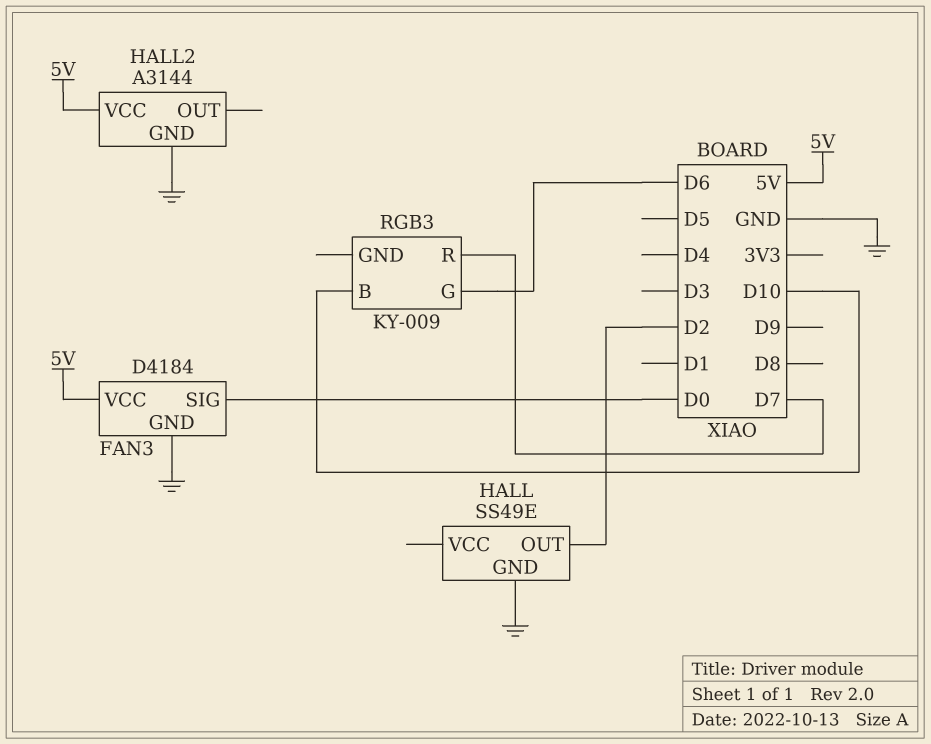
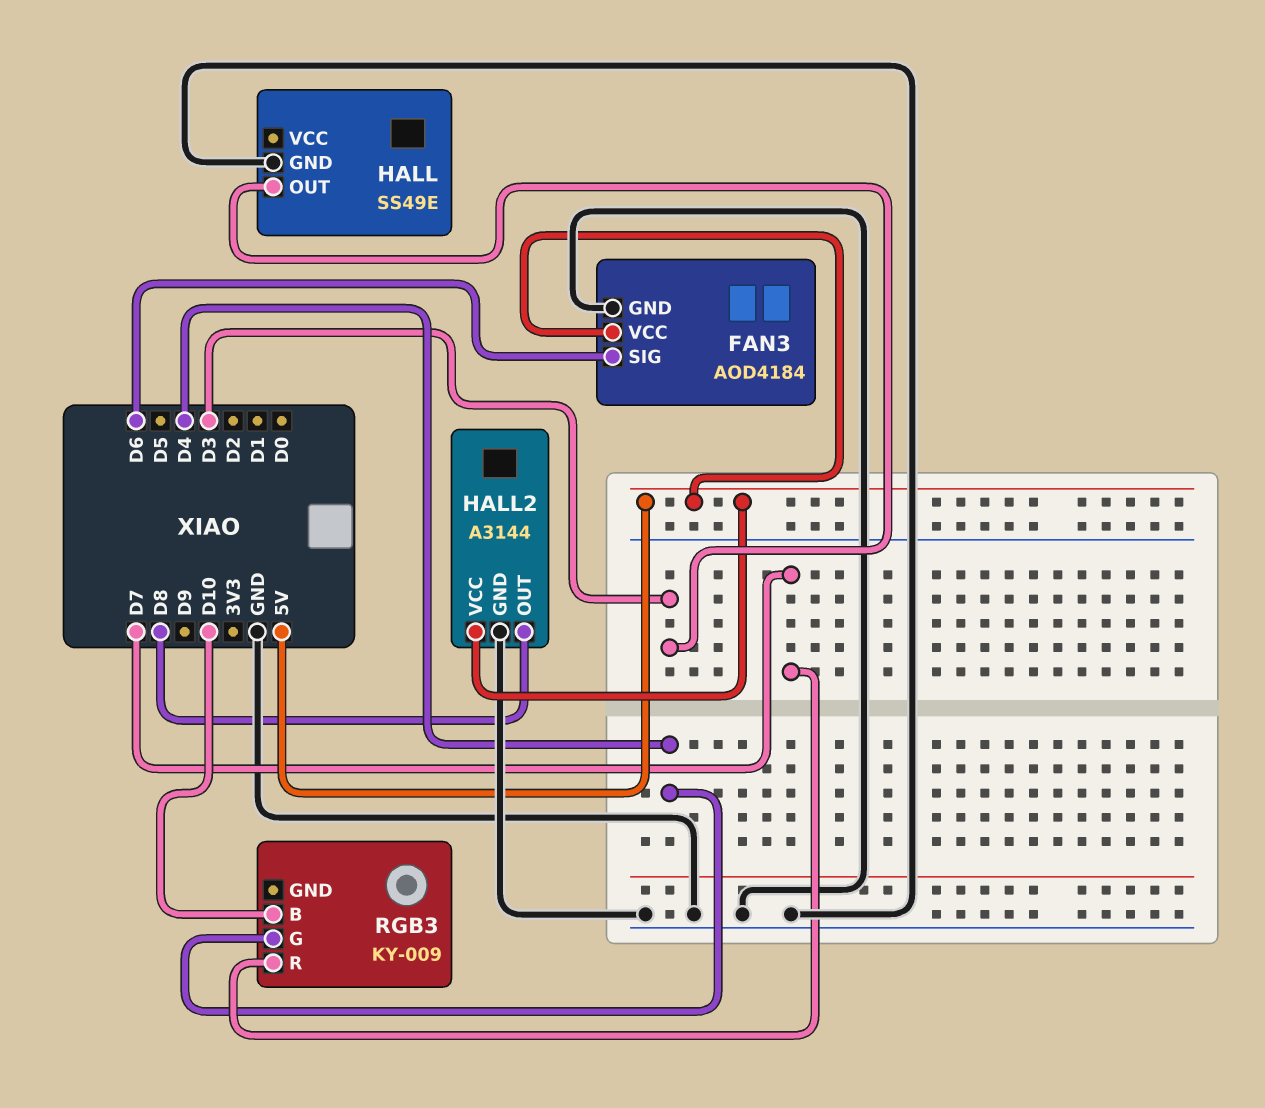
FAN3: D4184 -> AOD4184
FAN3 pin SIG: D0 -> D6
HALL pin OUT: D2 -> D3
HALL2 pin OUT: none -> D8
RGB3 pin G: D6 -> D4

